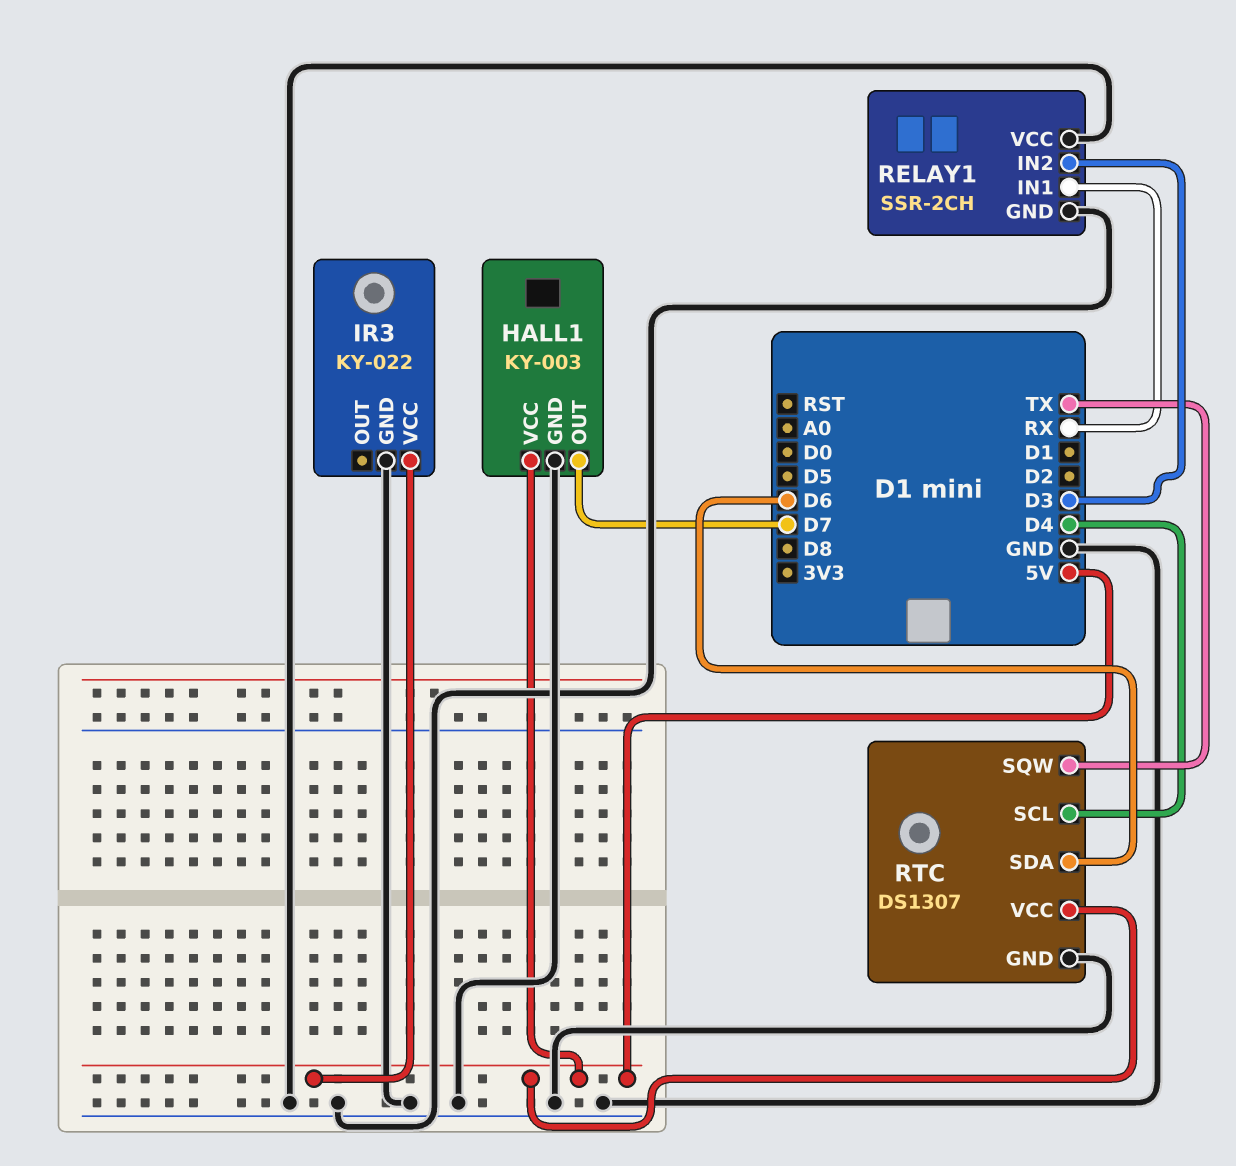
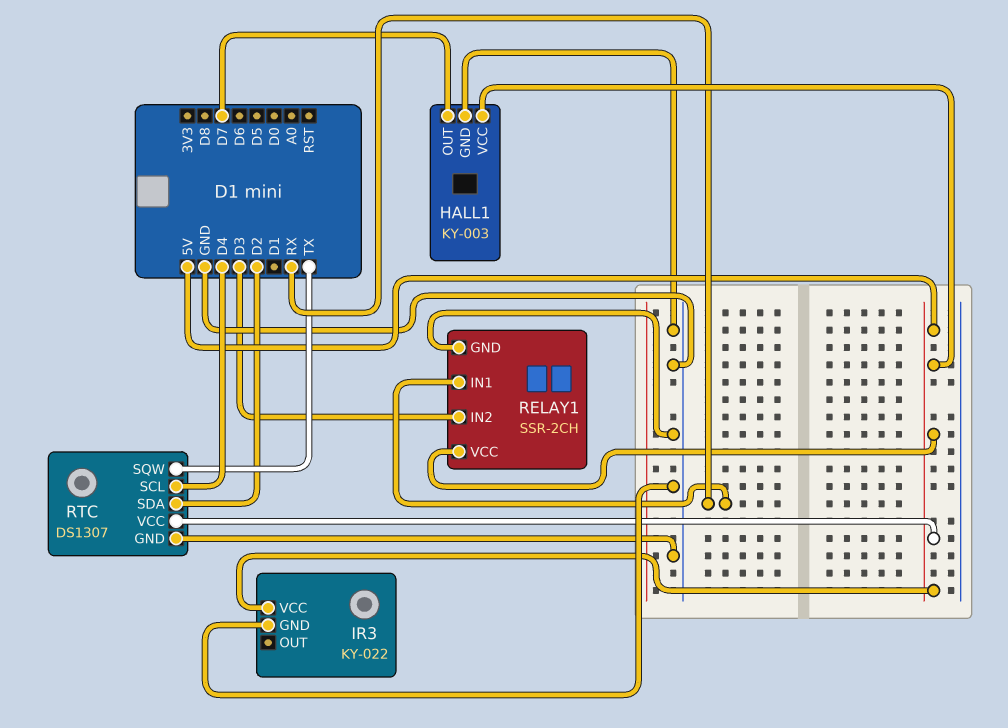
RELAY1 pin VCC: GND -> 5V
RTC pin SDA: D6 -> D2

